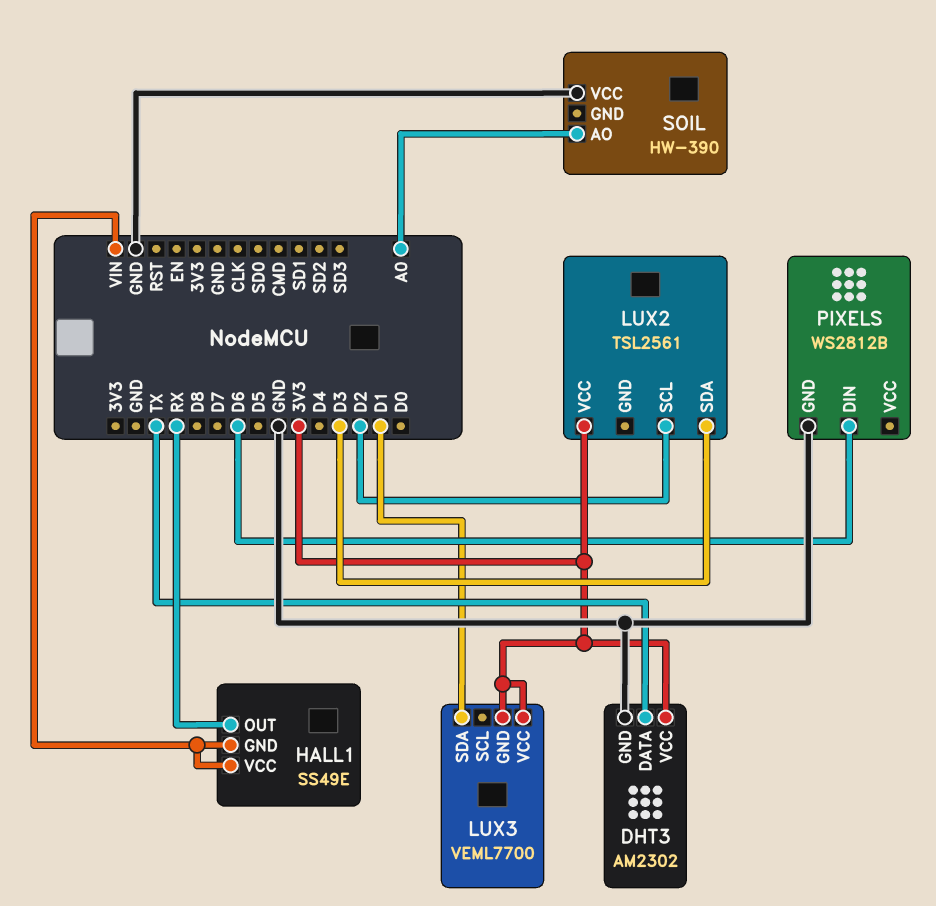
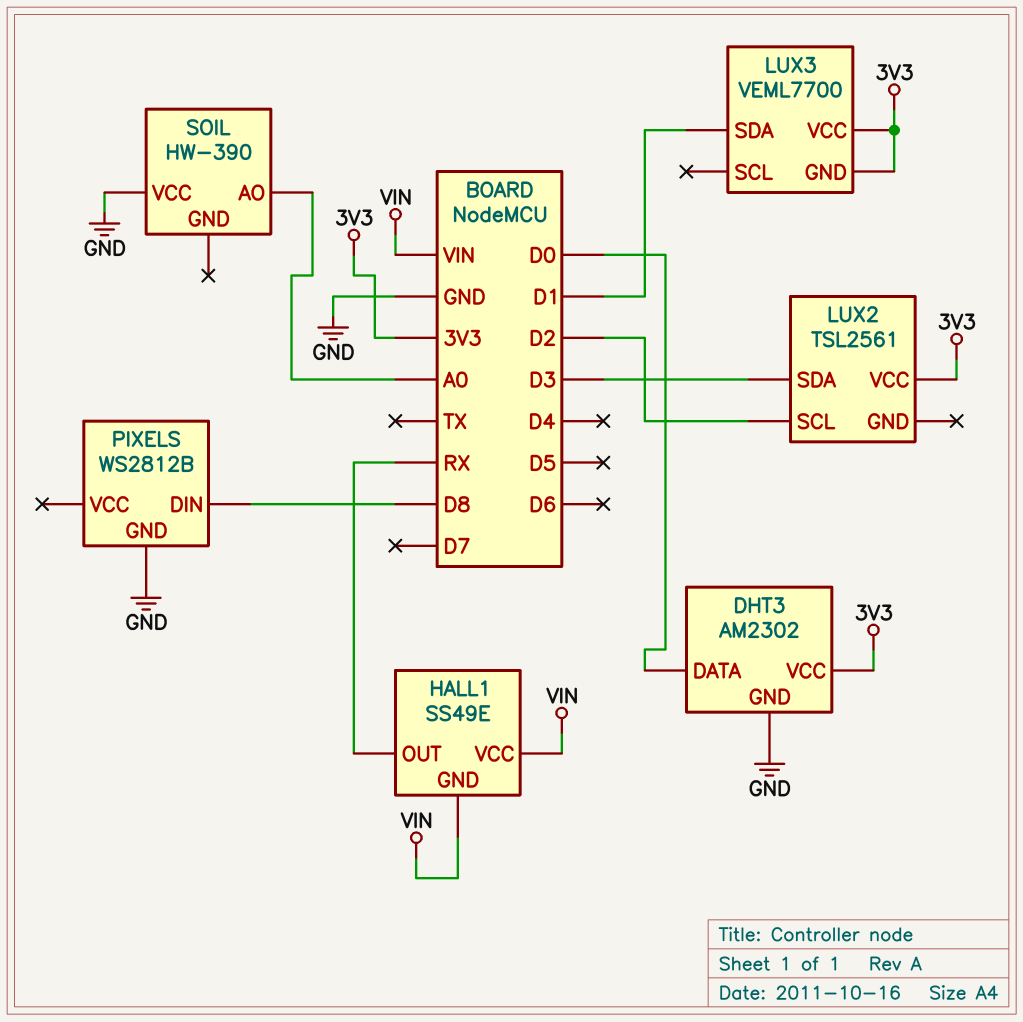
DHT3 pin DATA: TX -> D0
PIXELS pin DIN: D6 -> D8

